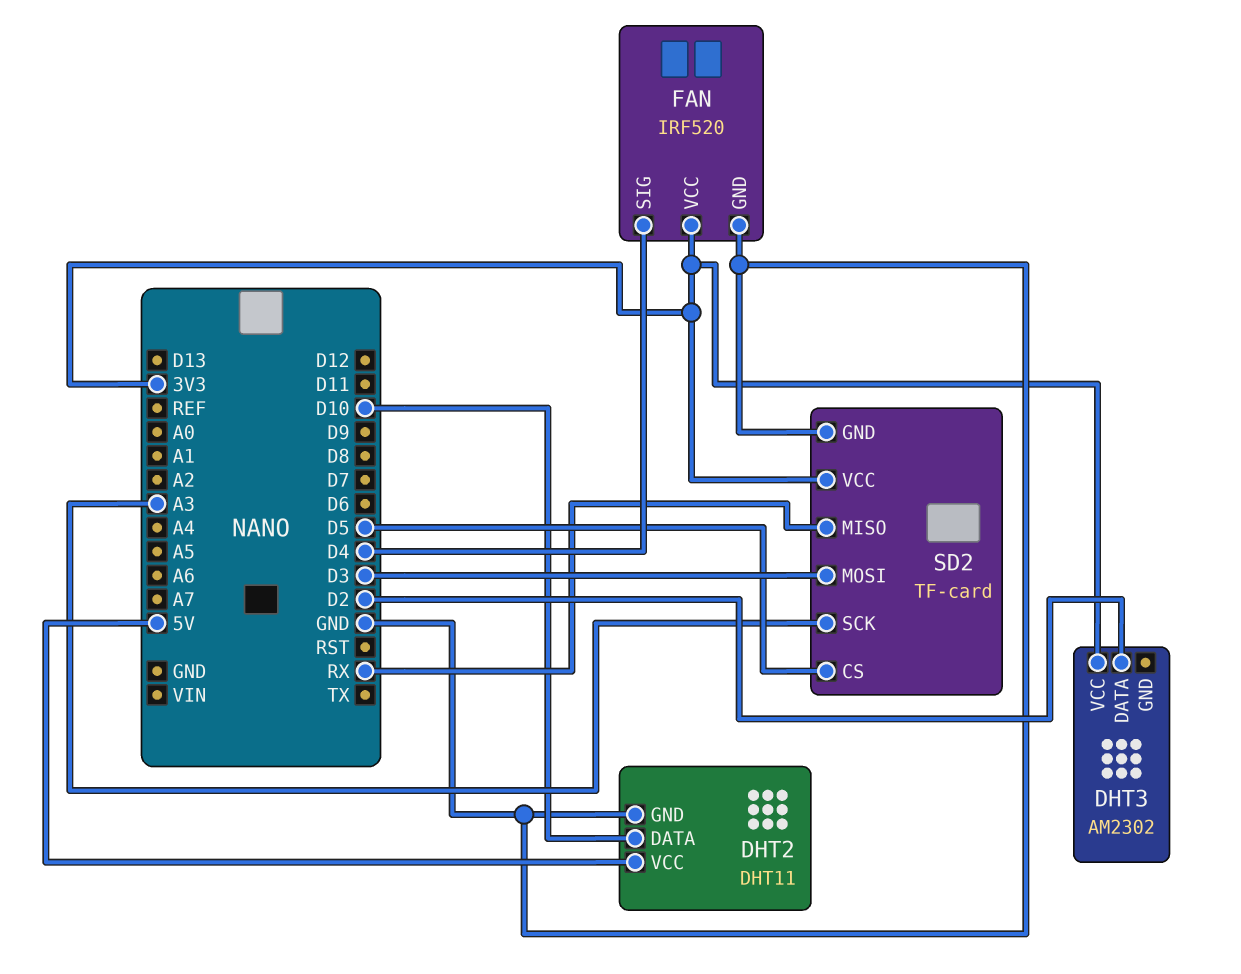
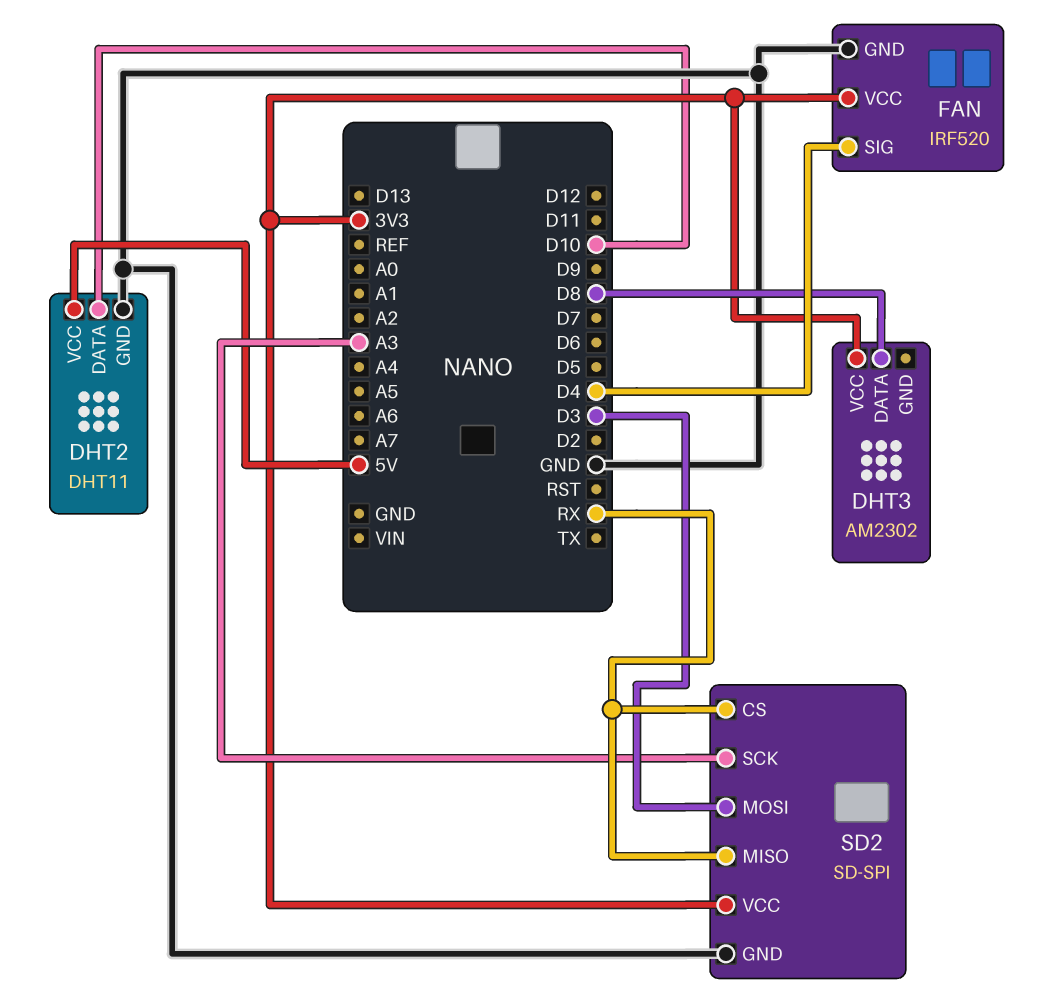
DHT3 pin DATA: D2 -> D8
SD2: TF-card -> SD-SPI
SD2 pin CS: D5 -> RX

